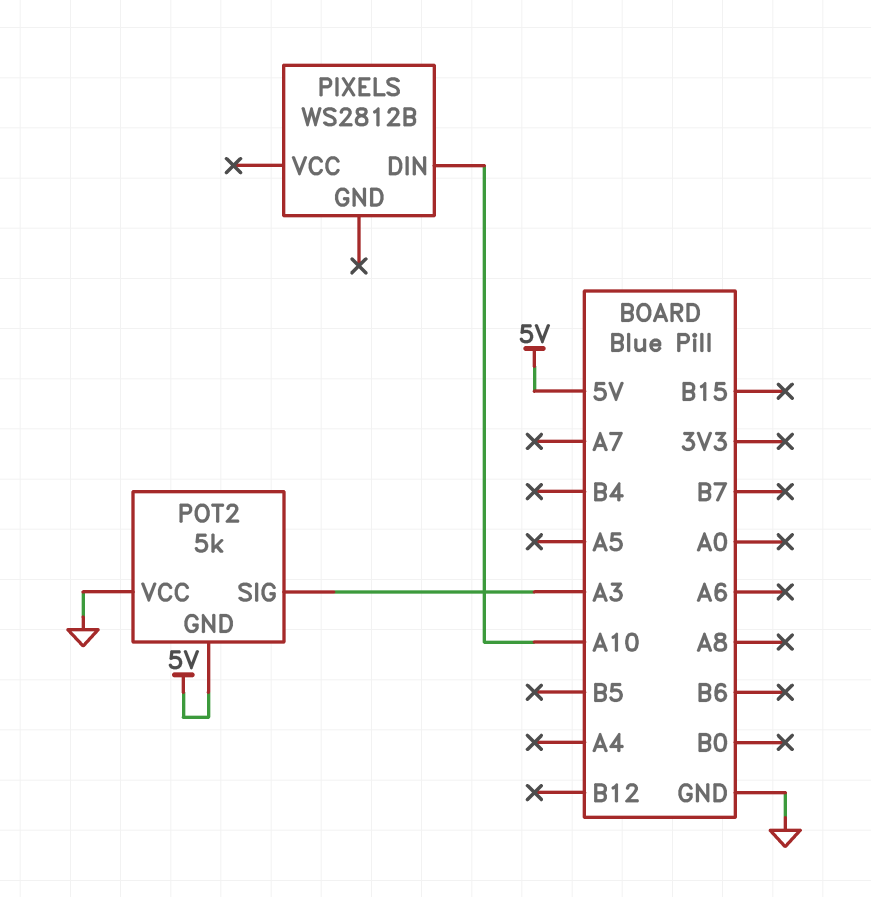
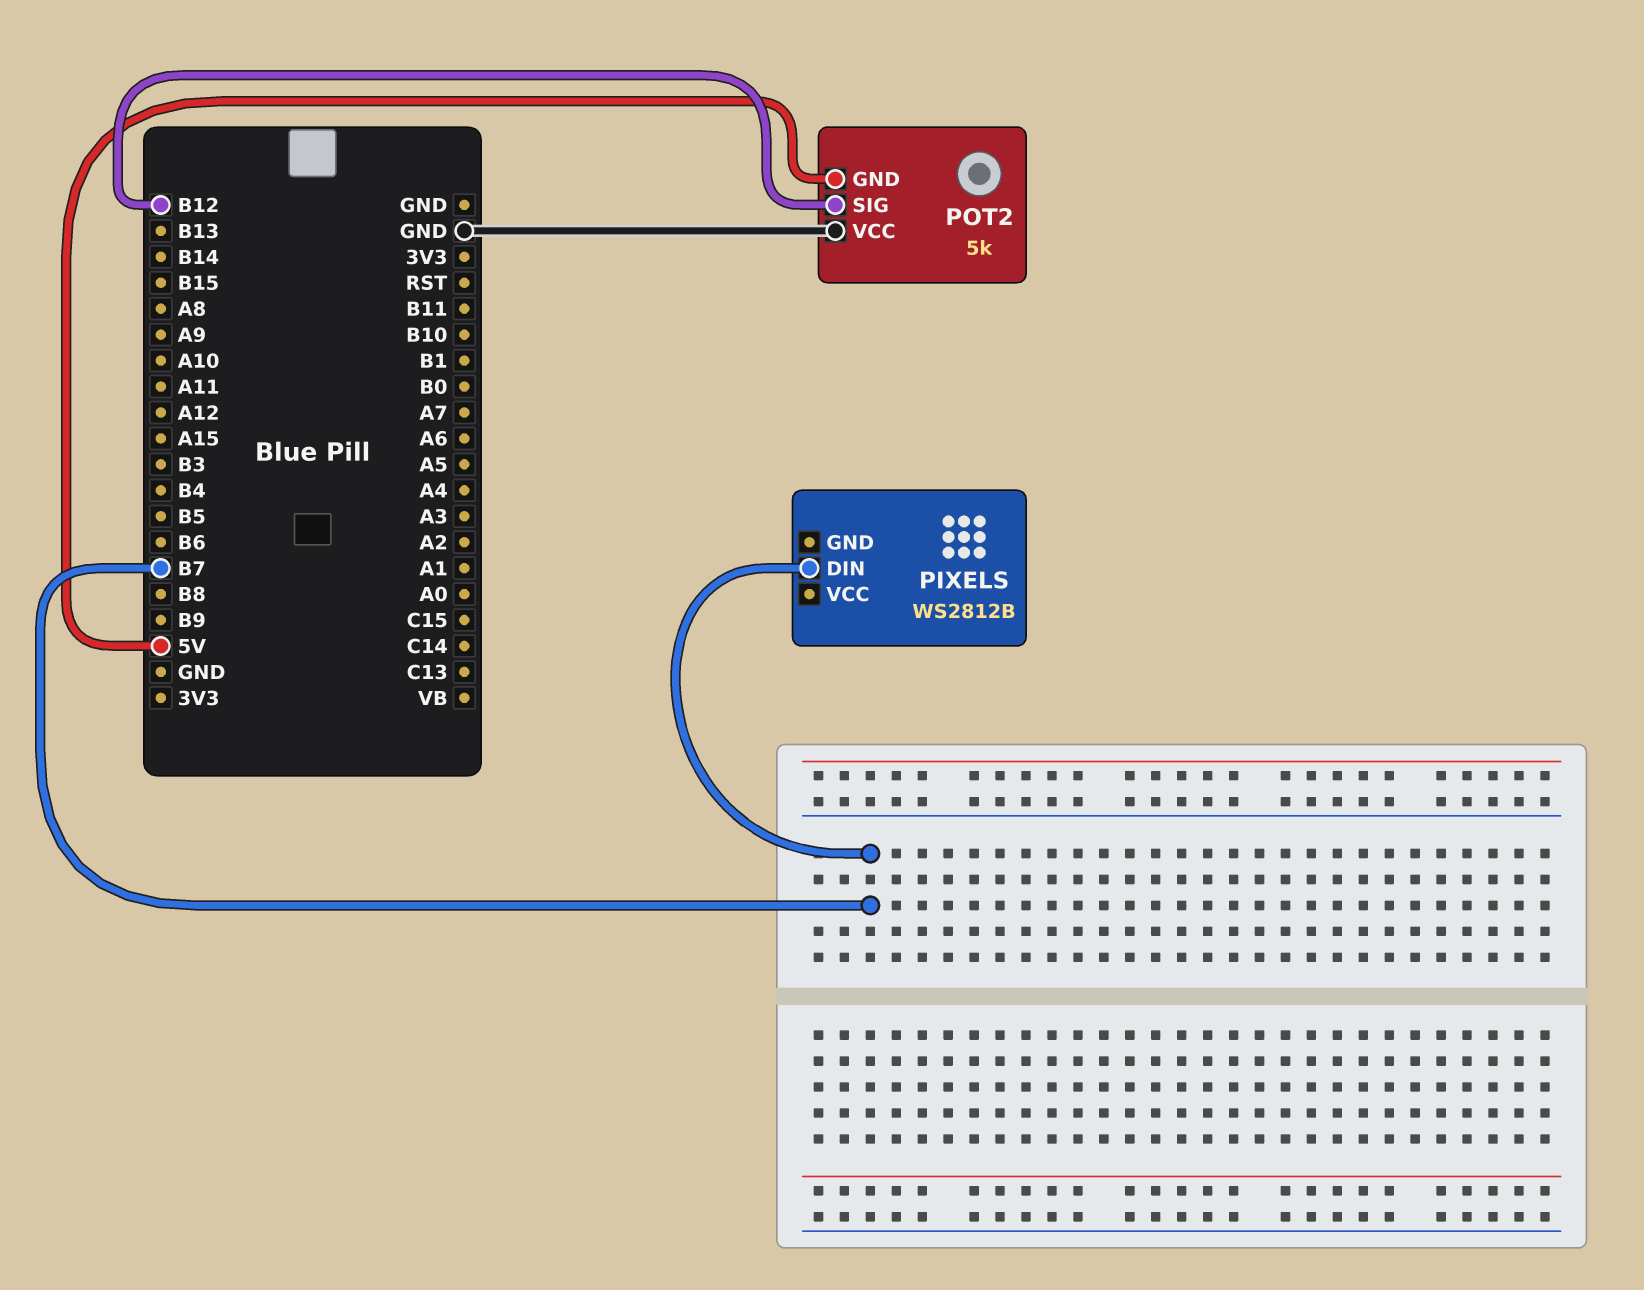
PIXELS pin DIN: A10 -> B7
POT2 pin SIG: A3 -> B12

